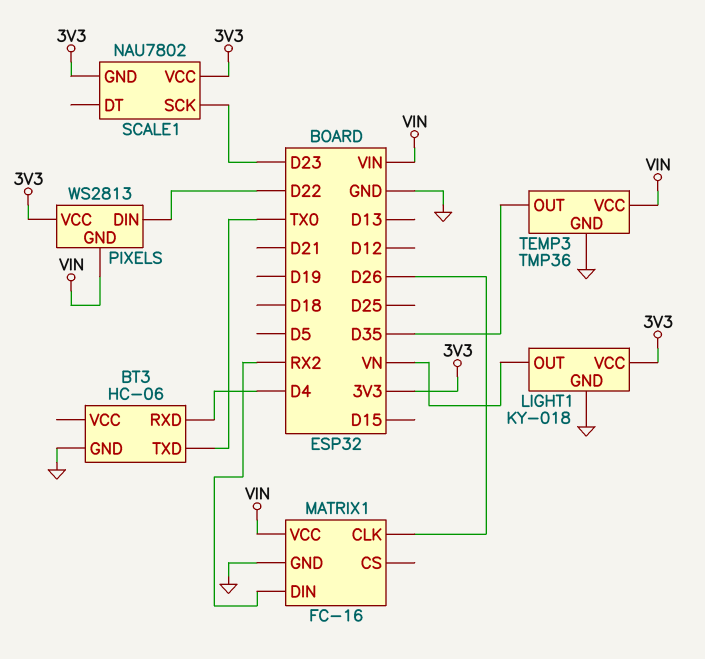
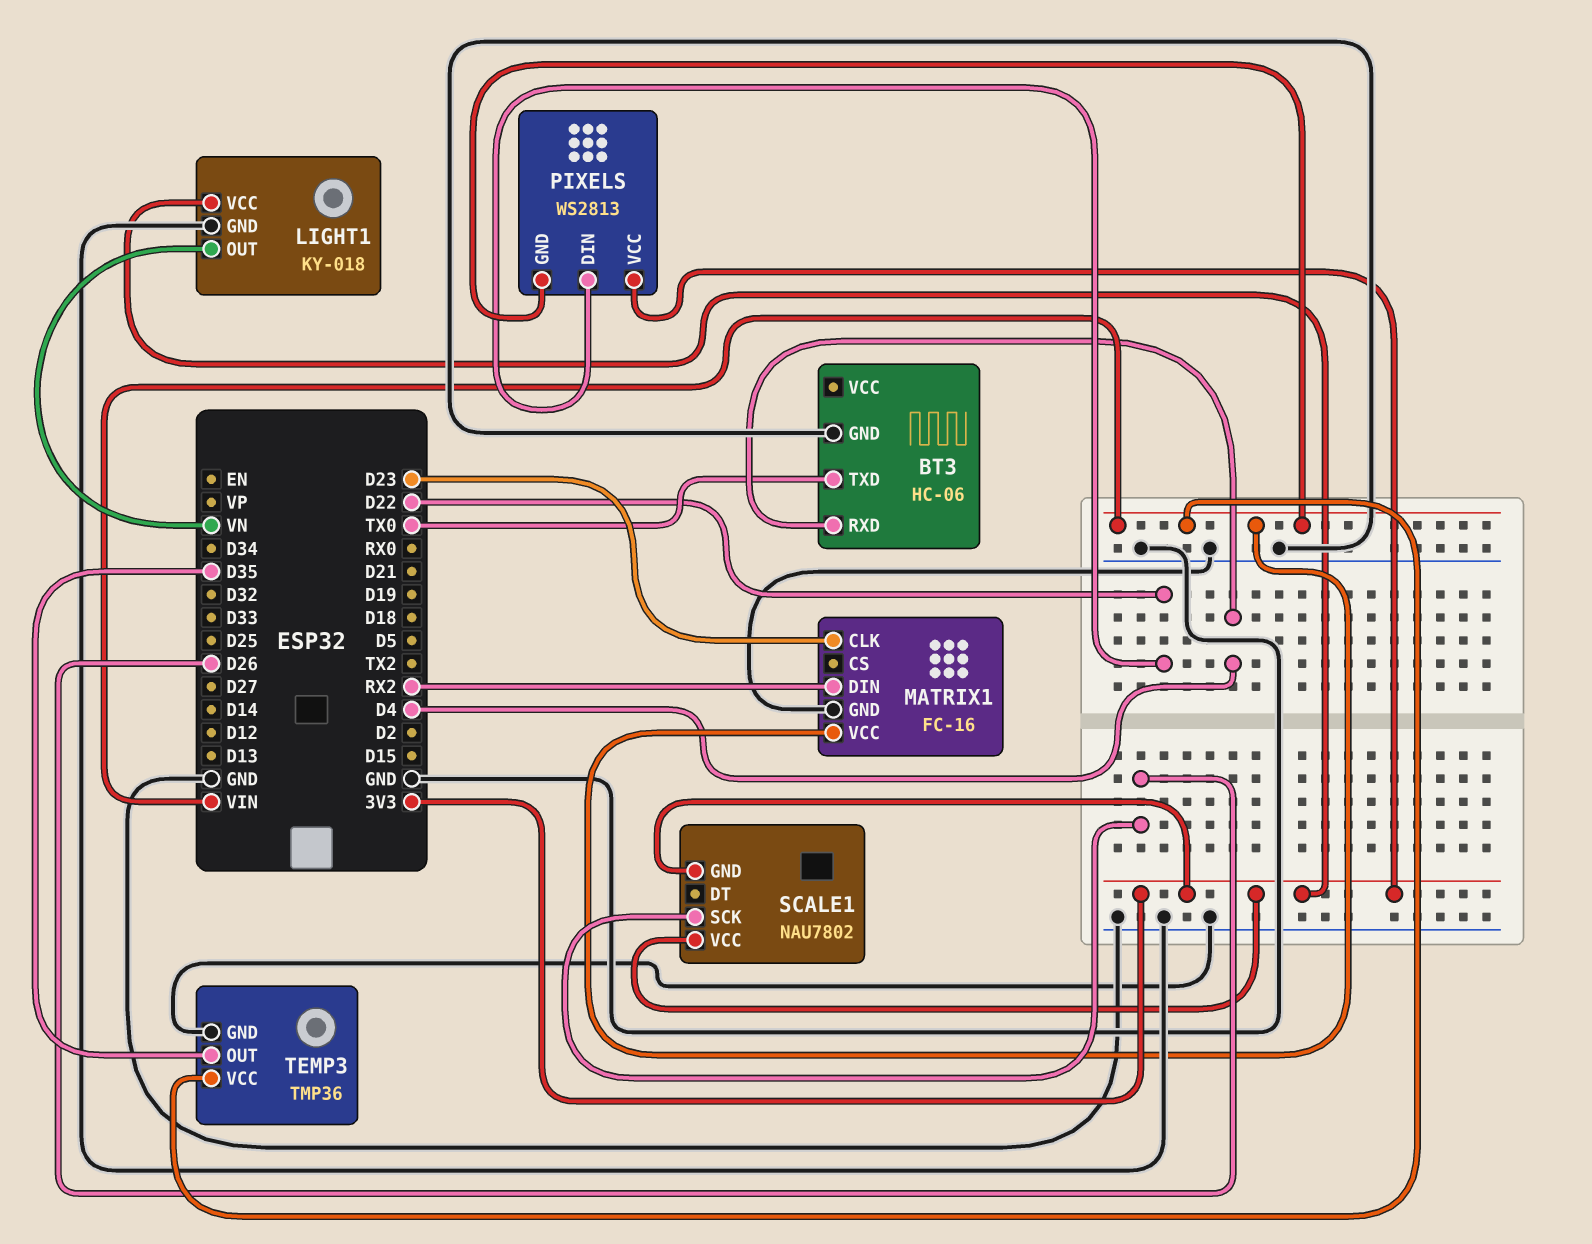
MATRIX1 pin CLK: D26 -> D23
SCALE1 pin SCK: D23 -> D26

